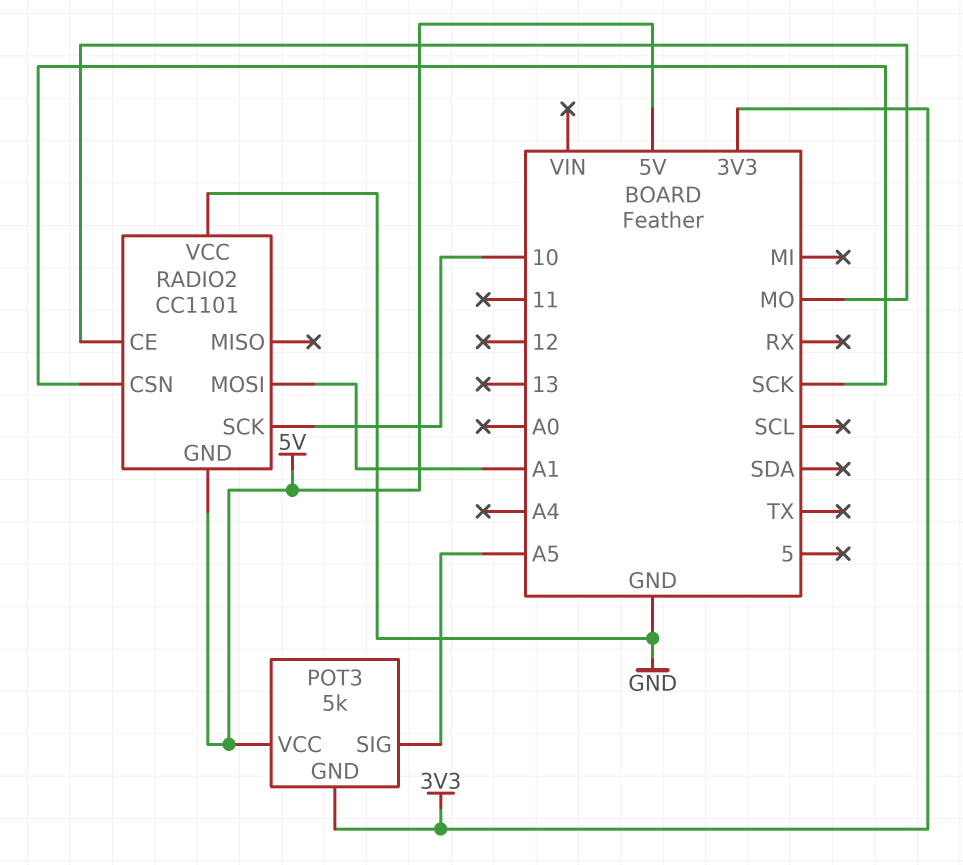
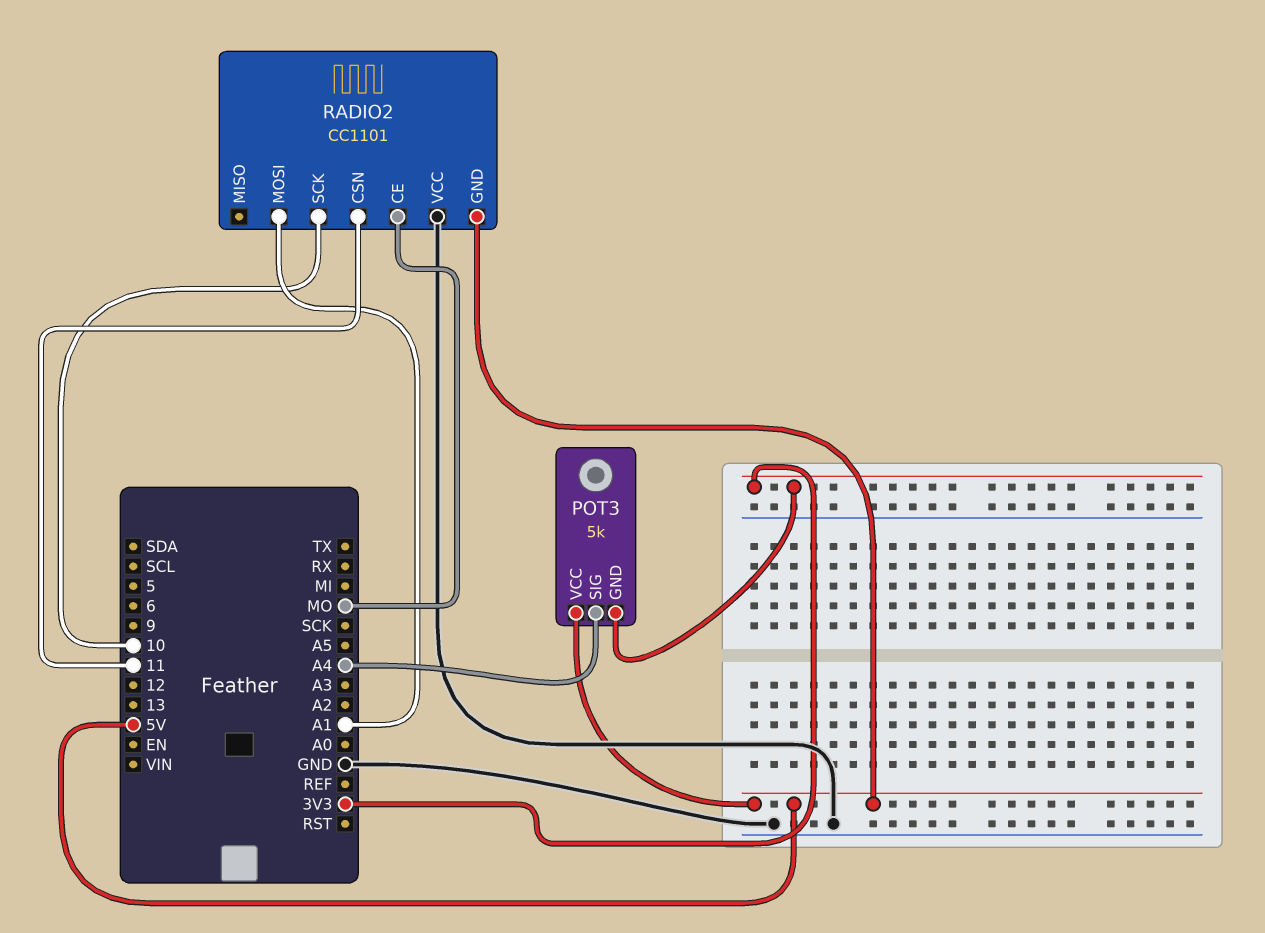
POT3 pin SIG: A5 -> A4
RADIO2 pin CSN: SCK -> 11

